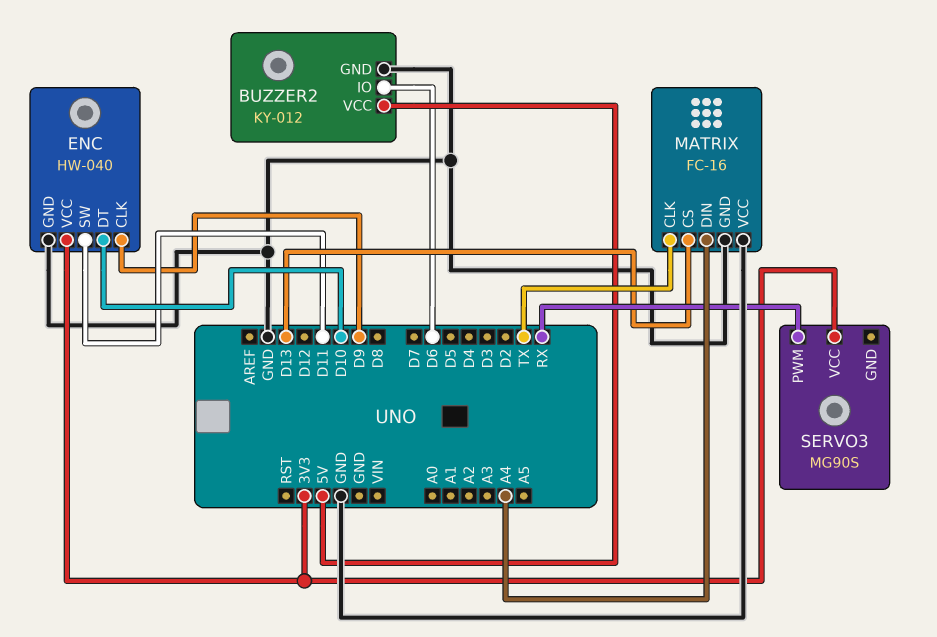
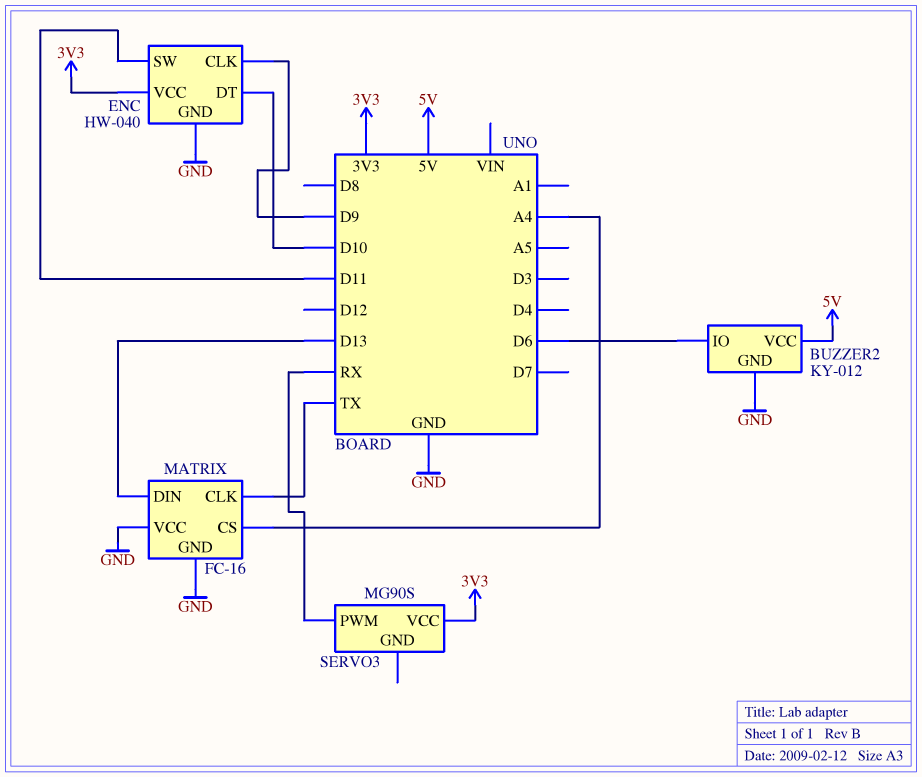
MATRIX pin CS: D13 -> A4
MATRIX pin DIN: A4 -> D13

